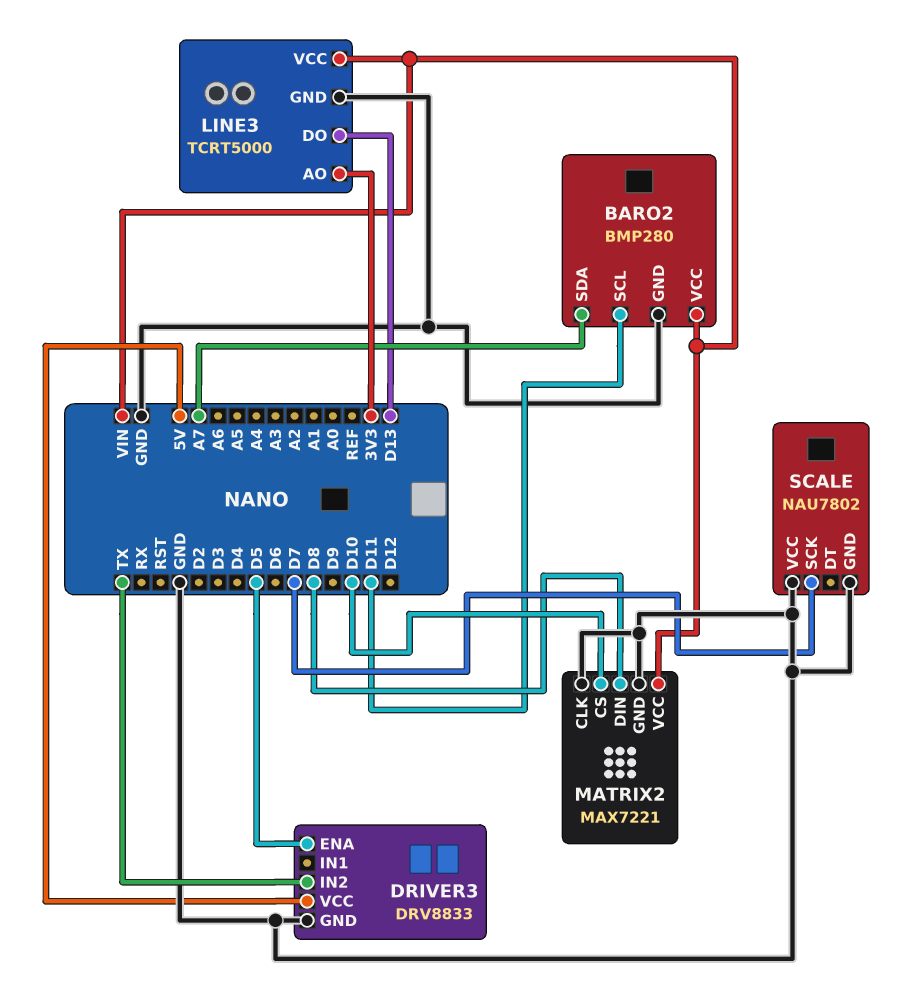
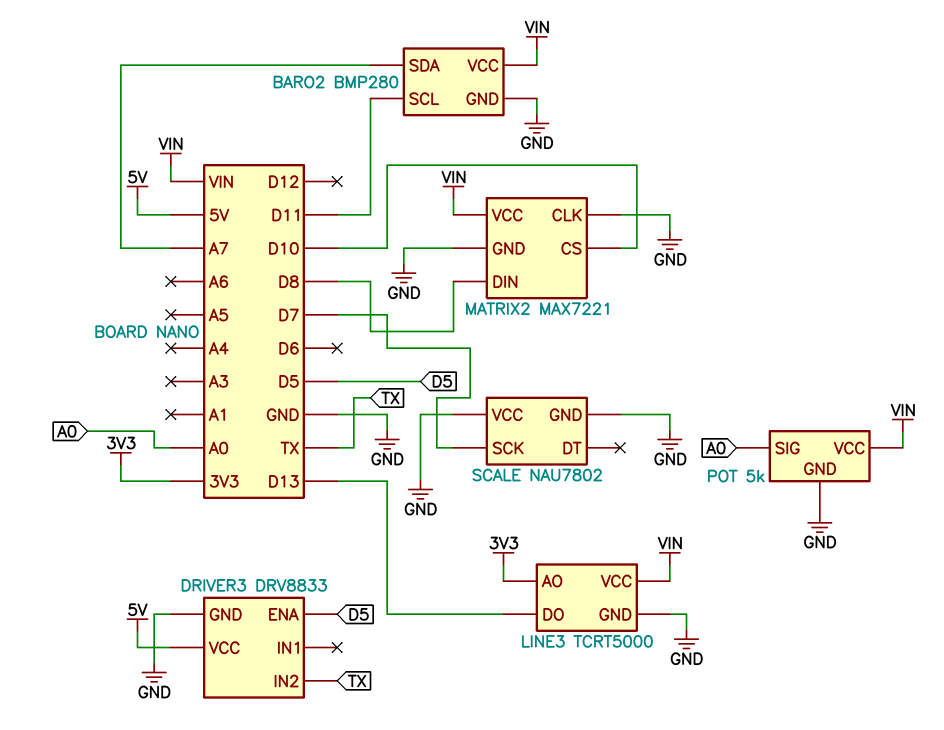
POT: none -> 5k
POT pin GND: none -> GND
POT pin SIG: none -> A0
POT pin VCC: none -> VIN

